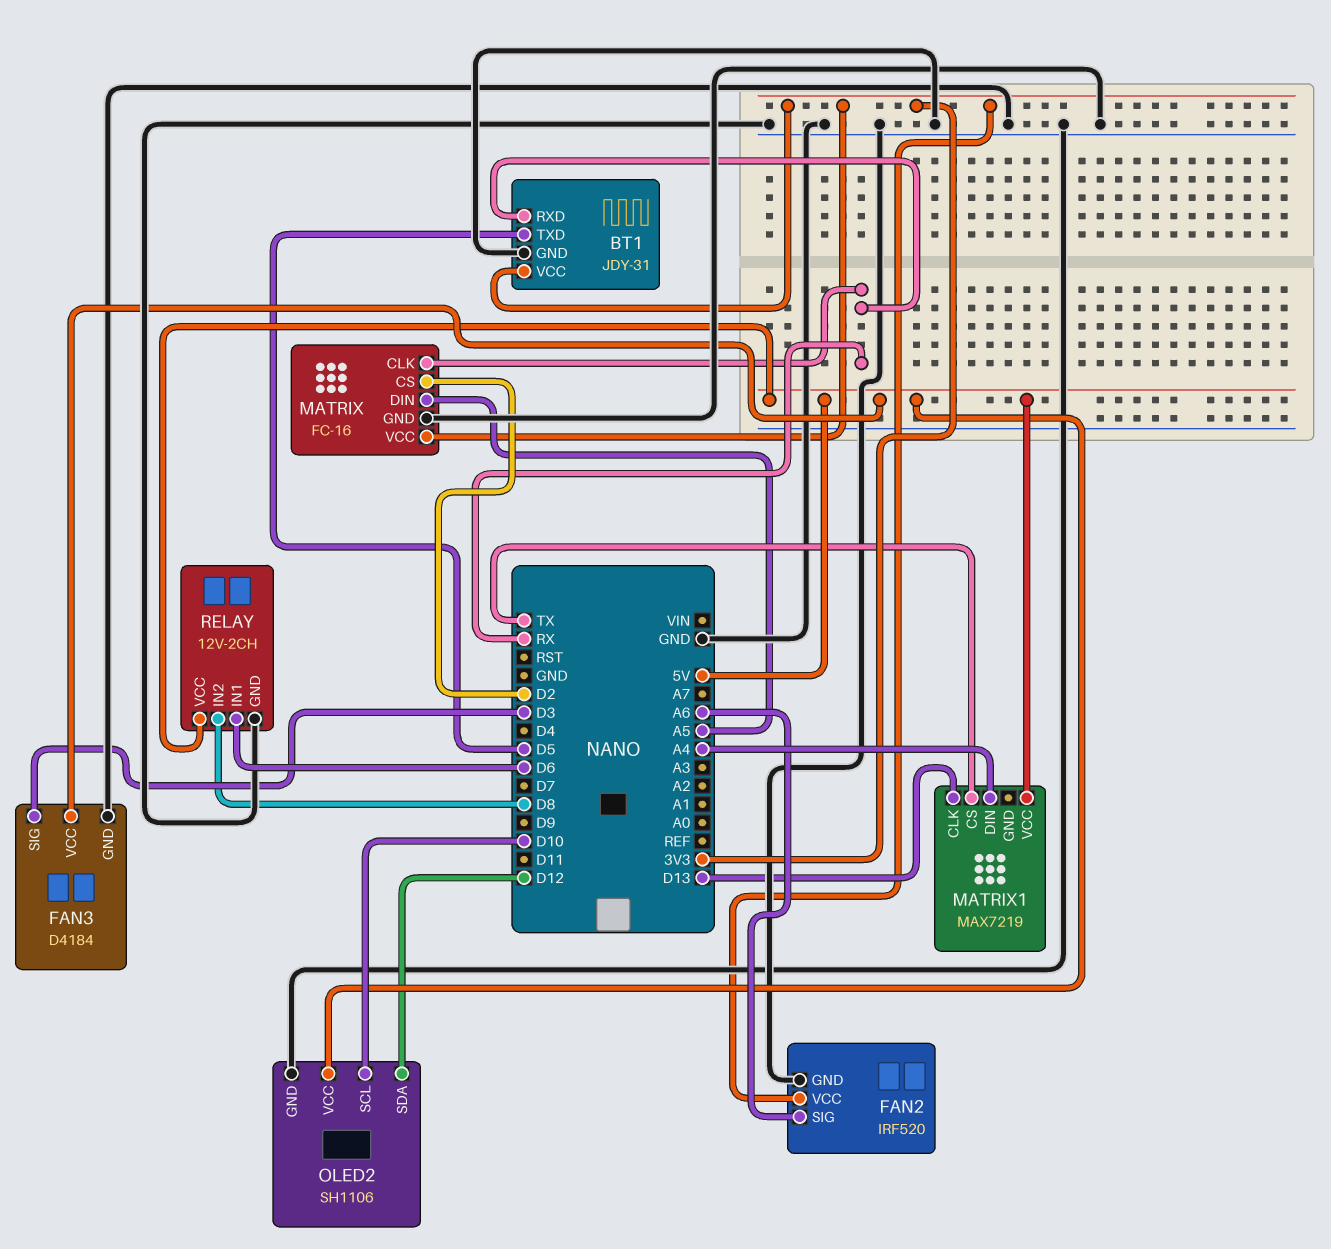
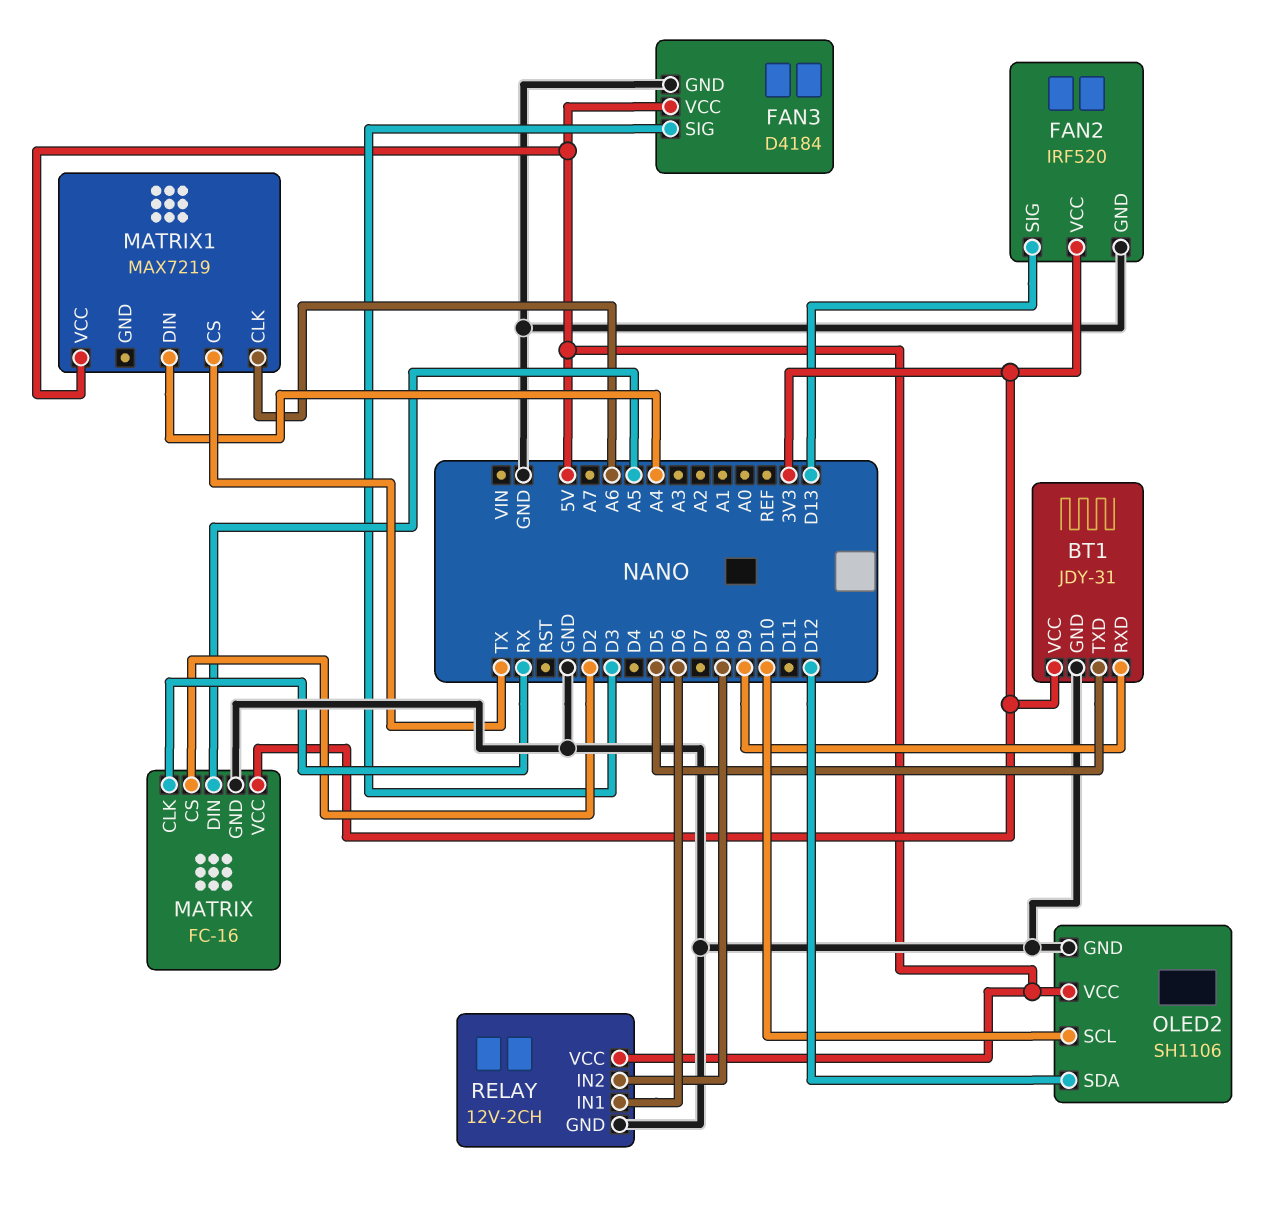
BT1 pin RXD: RX -> D9
FAN2 pin SIG: A6 -> D13
MATRIX1 pin CLK: D13 -> A6

